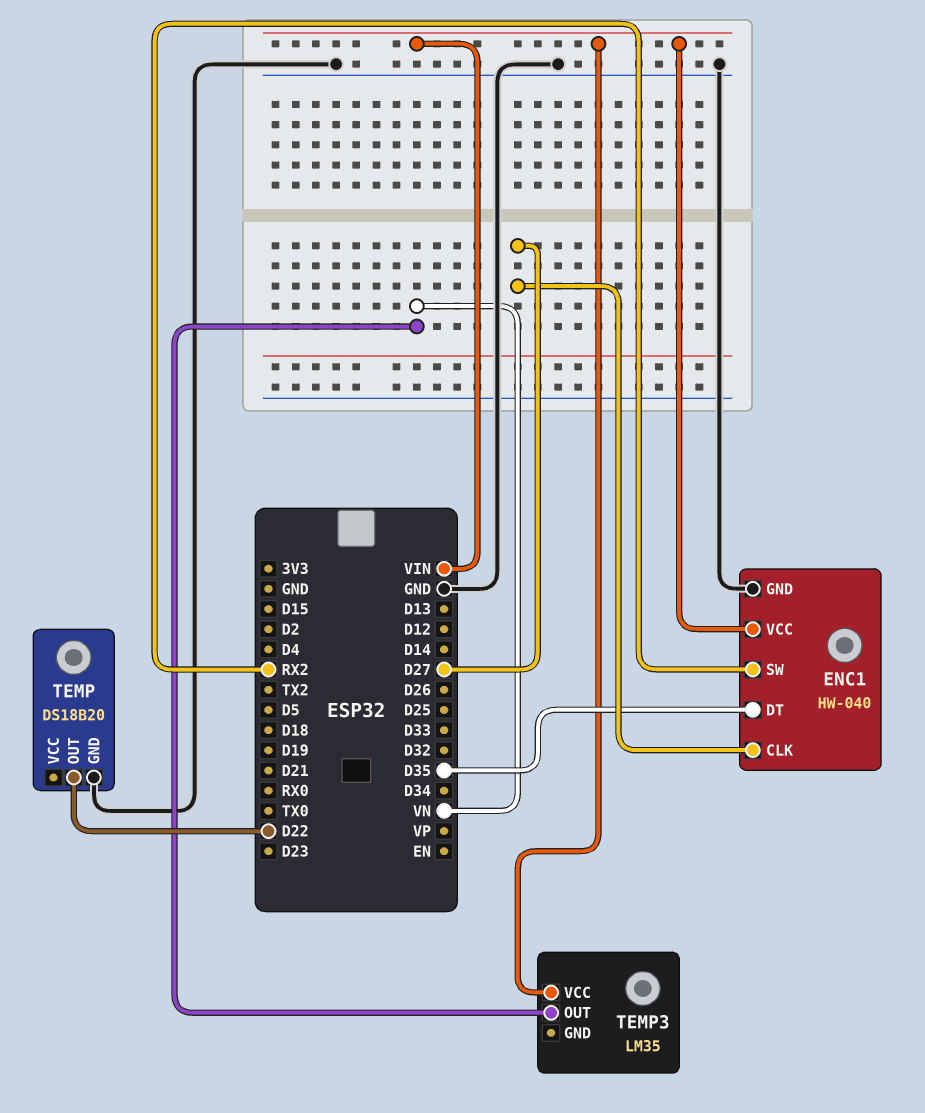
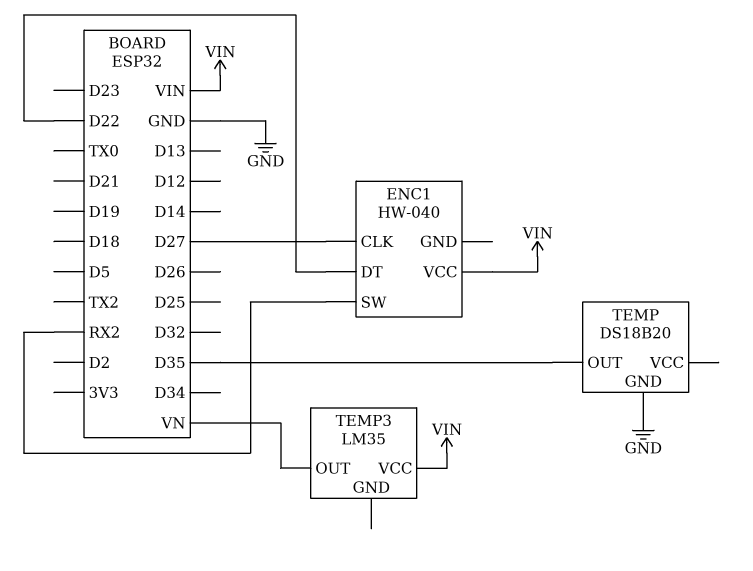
ENC1 pin DT: D35 -> D22
ENC1 pin GND: GND -> none
TEMP pin OUT: D22 -> D35

